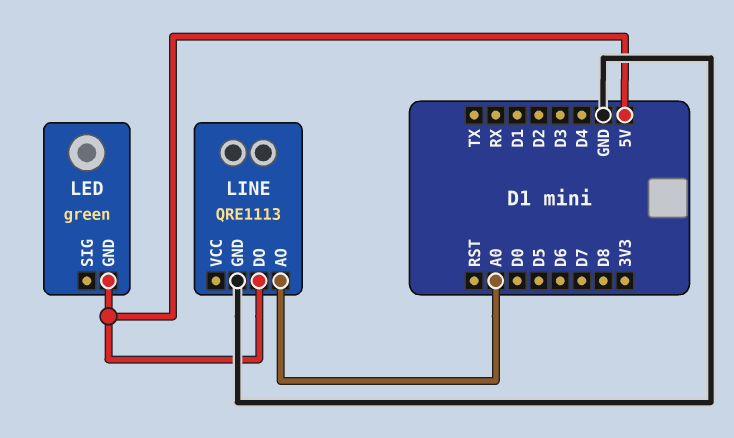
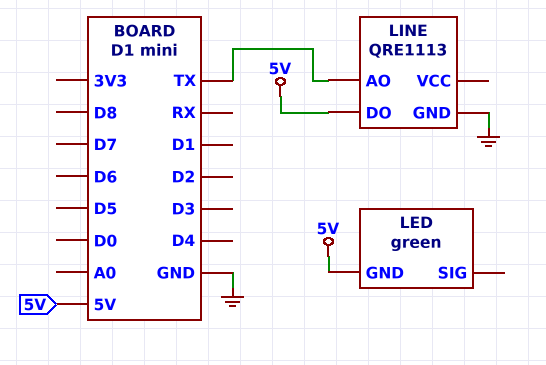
LINE pin AO: A0 -> TX

